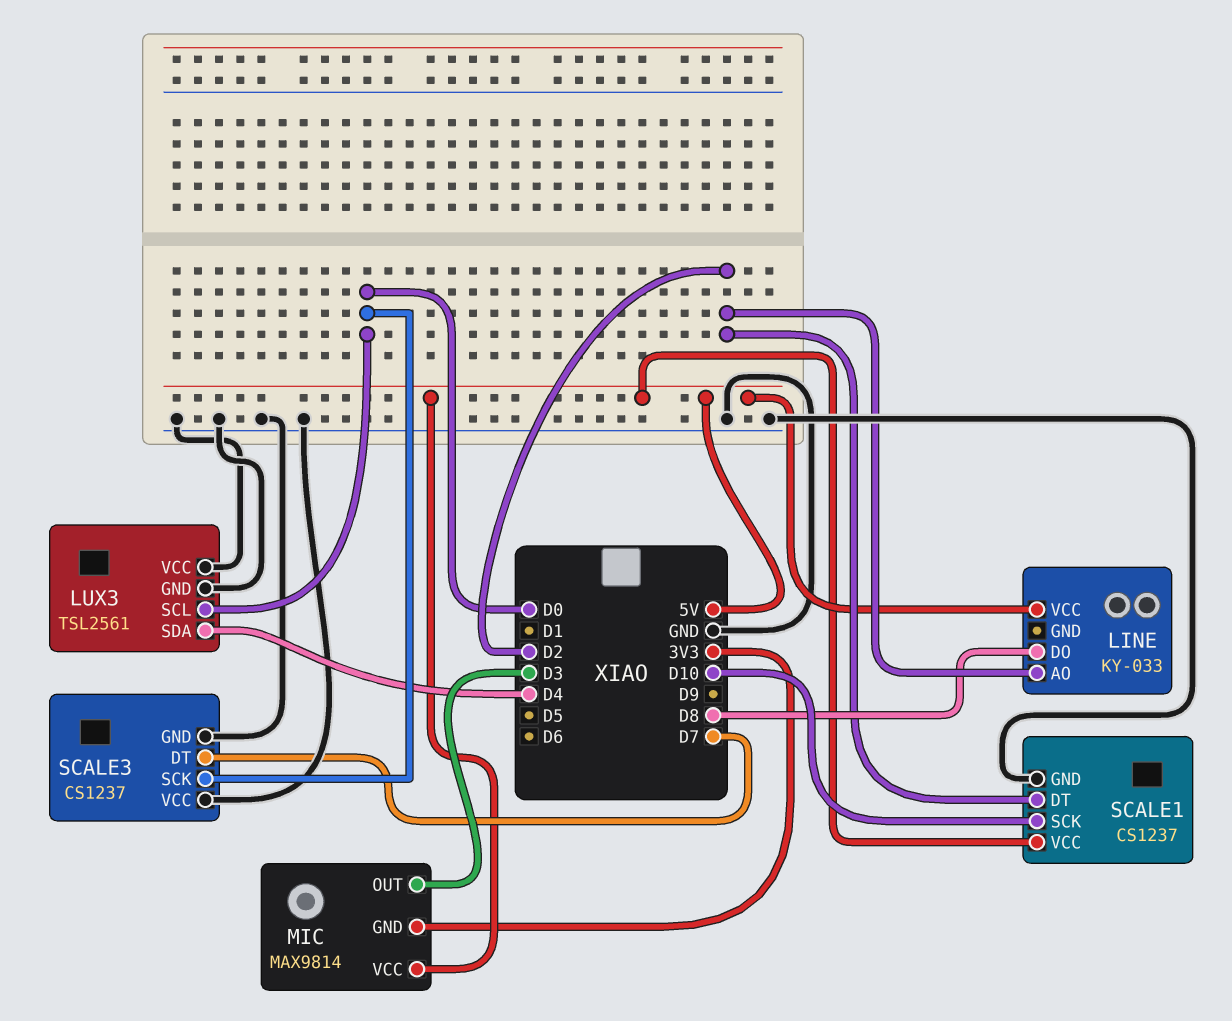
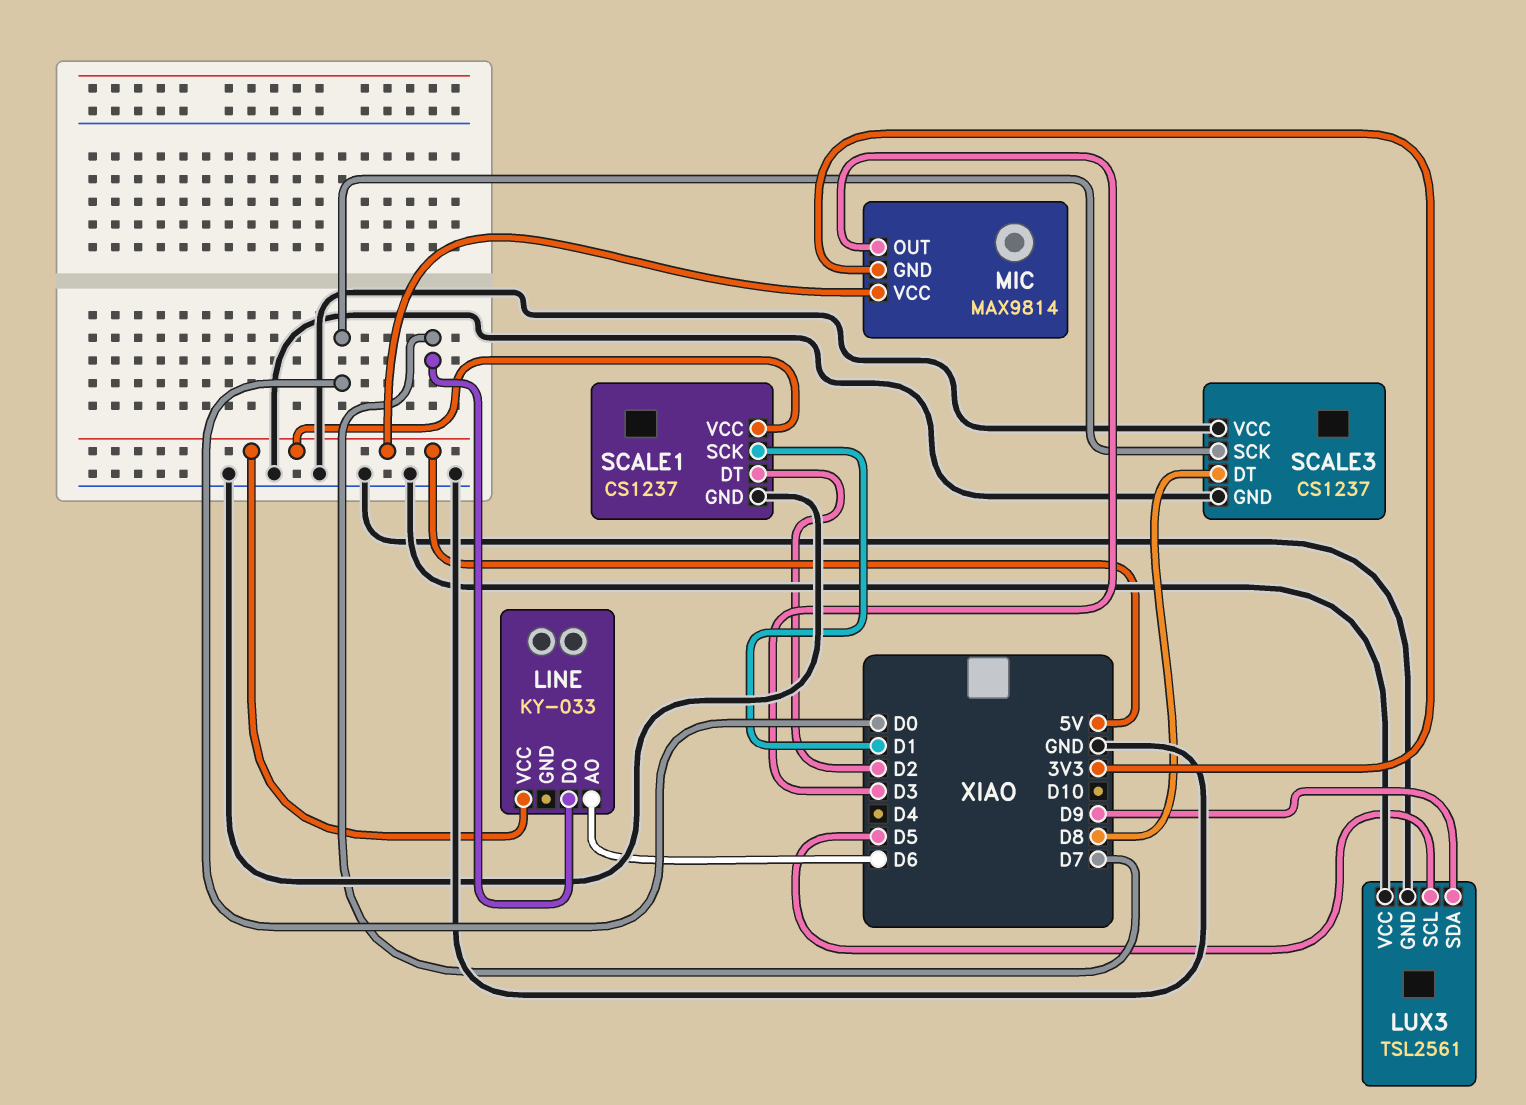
LINE pin AO: D2 -> D6
LINE pin DO: D8 -> D7
LUX3 pin SCL: D0 -> D5
LUX3 pin SDA: D4 -> D9
SCALE1 pin SCK: D10 -> D1
SCALE3 pin DT: D7 -> D8

